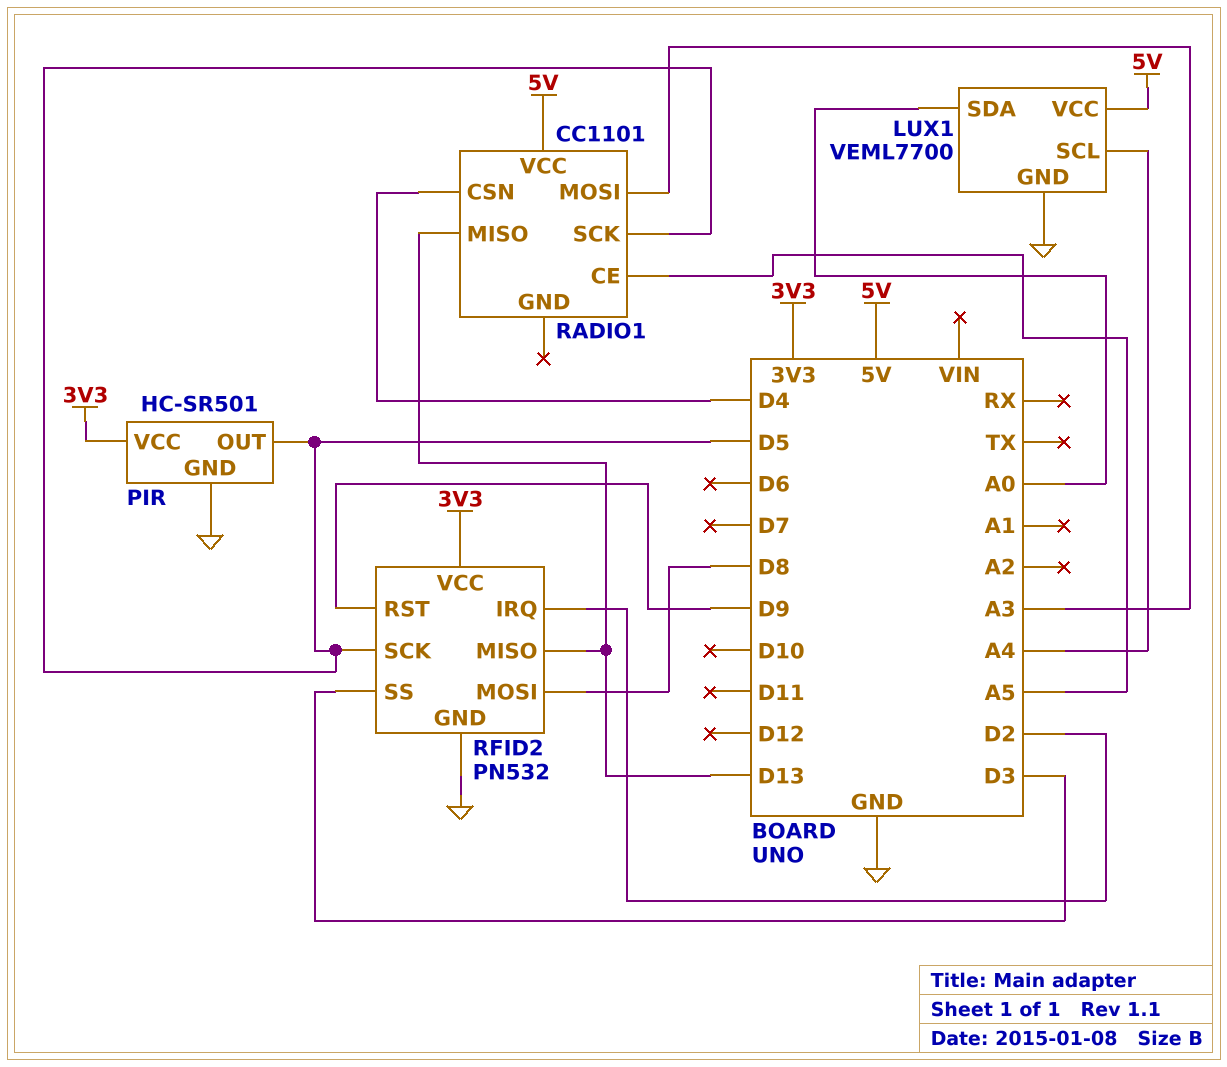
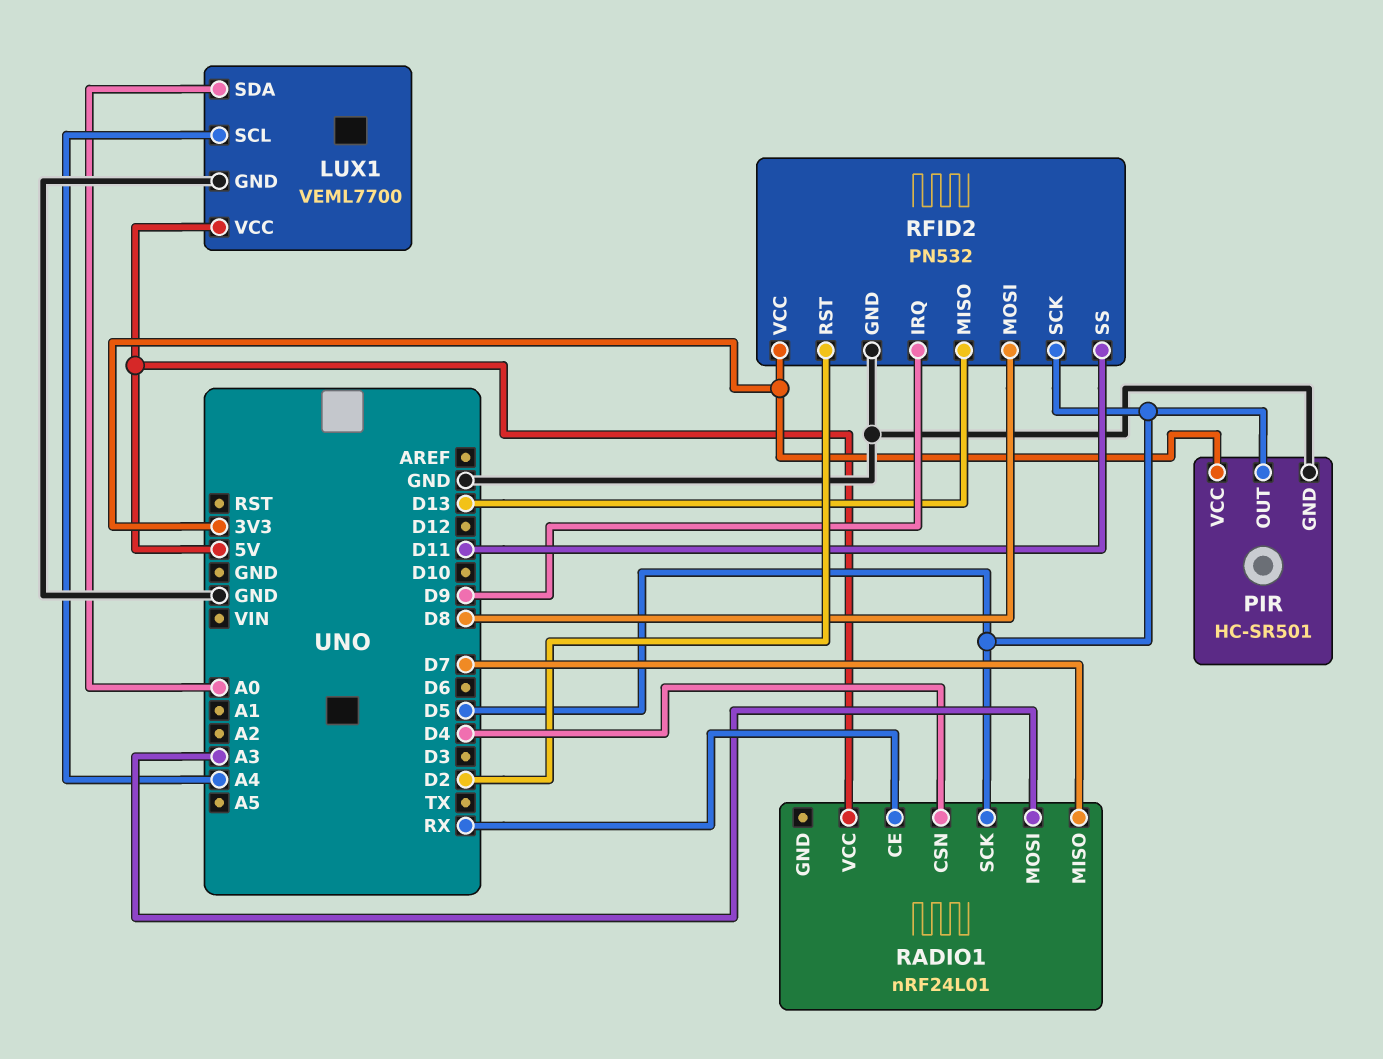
RADIO1: CC1101 -> nRF24L01
RADIO1 pin CE: A5 -> RX
RADIO1 pin MISO: D13 -> D7
RFID2 pin IRQ: D2 -> D9
RFID2 pin RST: D9 -> D2
RFID2 pin SS: D3 -> D11

